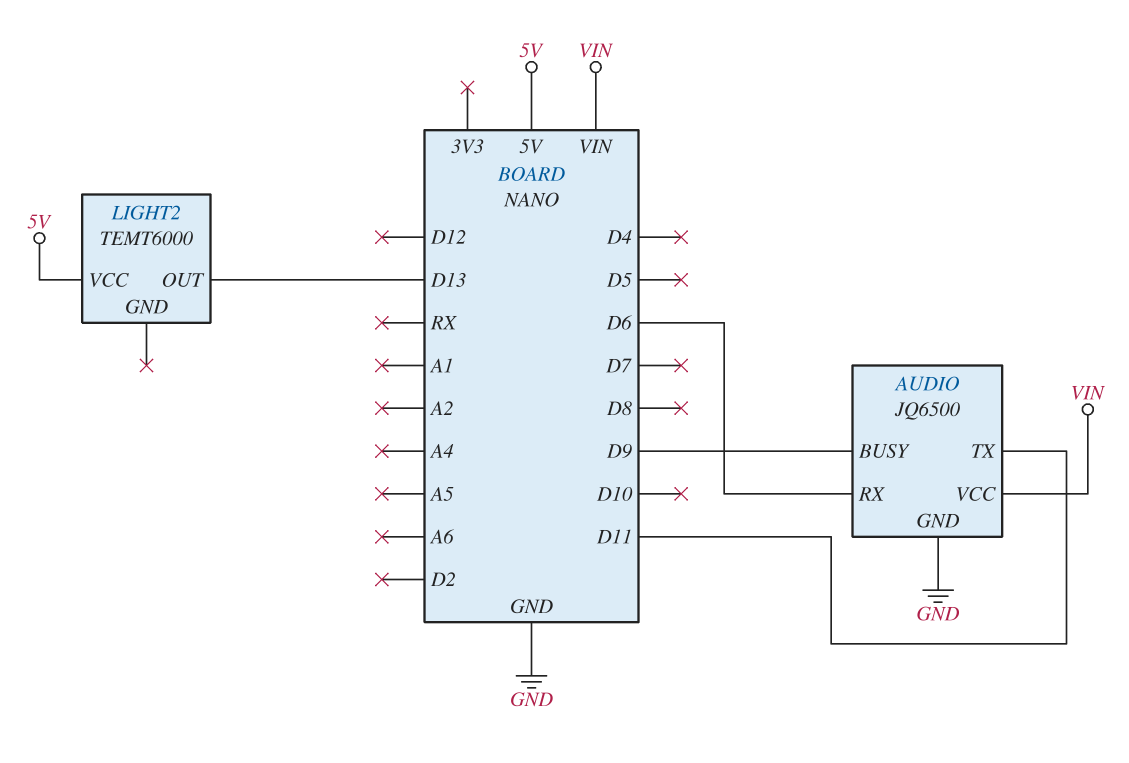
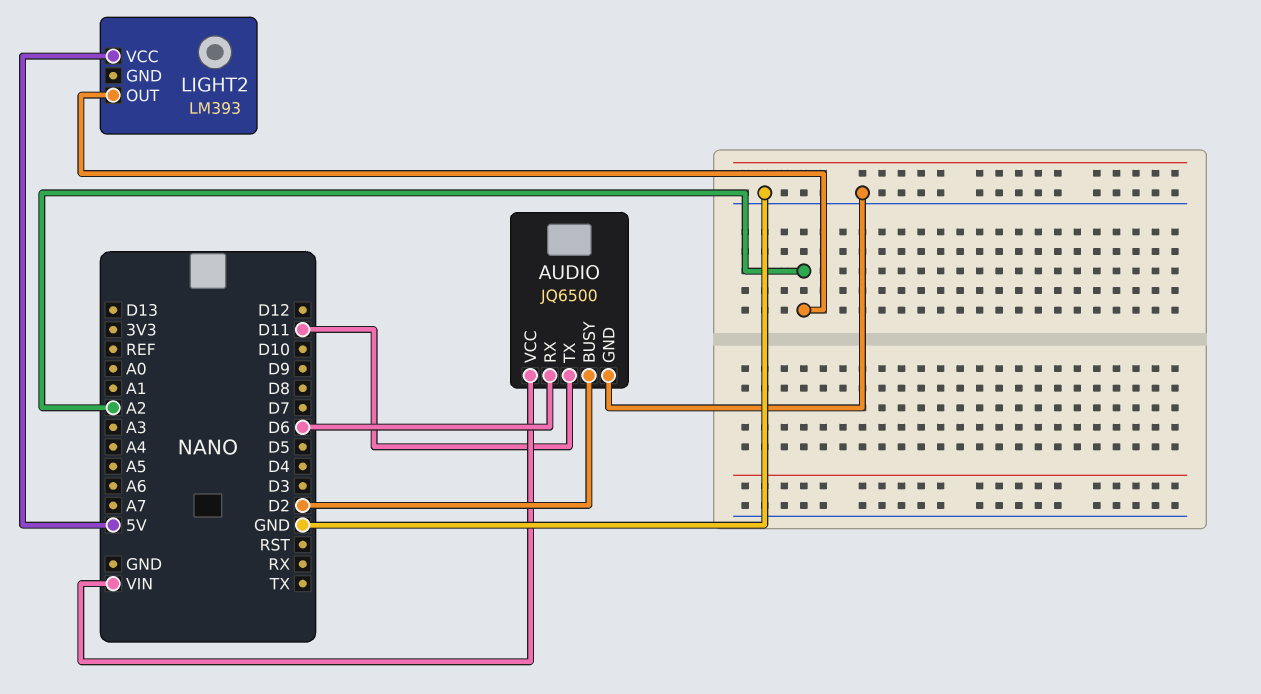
AUDIO pin BUSY: D9 -> D2
LIGHT2: TEMT6000 -> LM393
LIGHT2 pin OUT: D13 -> A2

